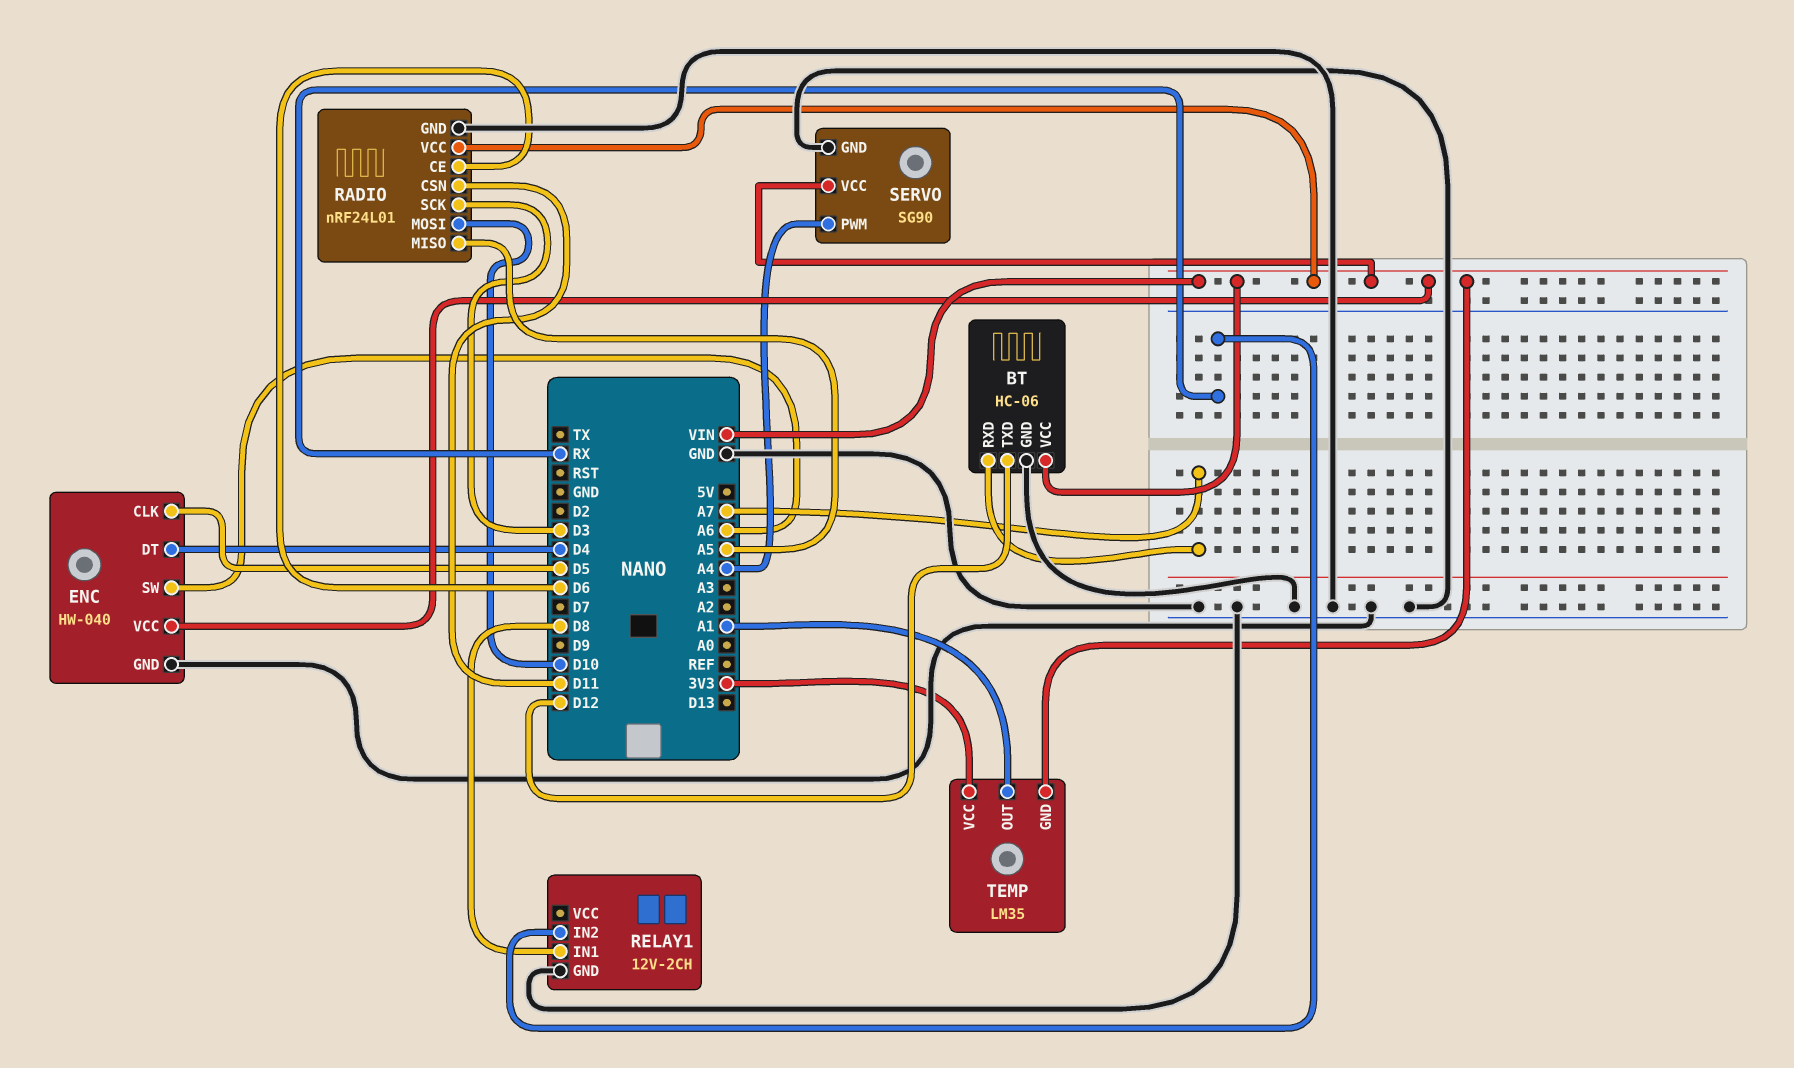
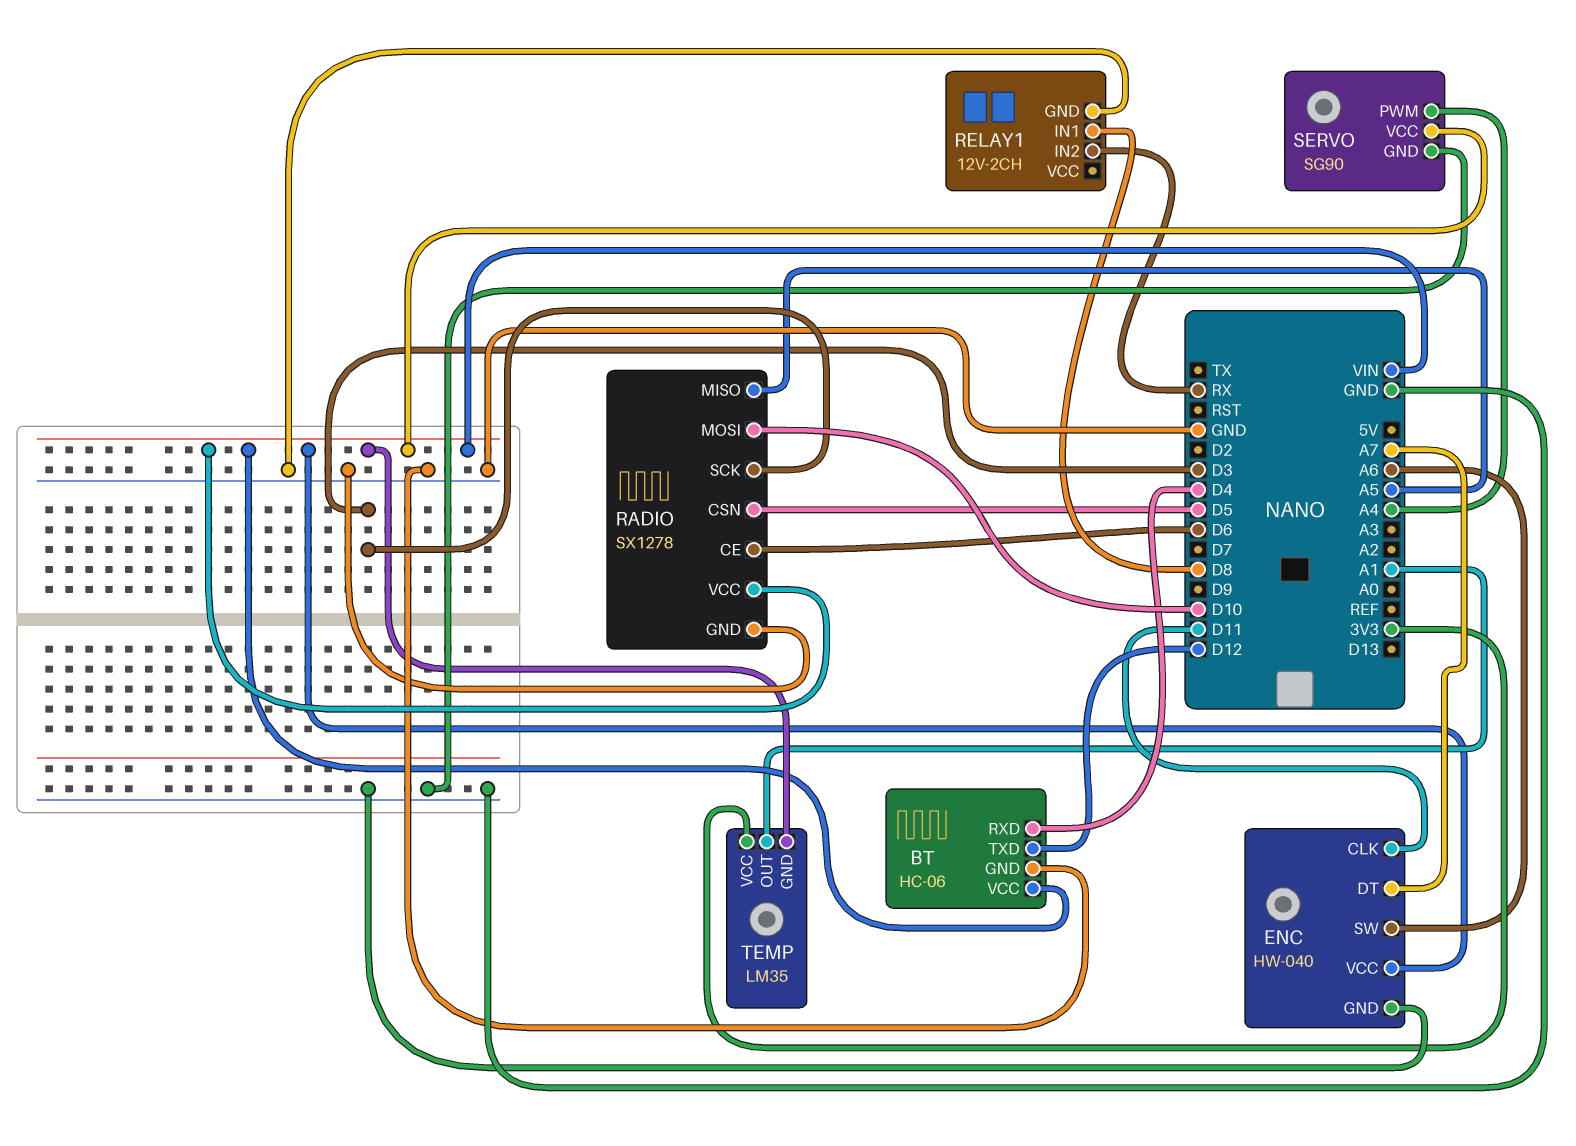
BT pin RXD: A7 -> D4
ENC pin CLK: D5 -> D11
ENC pin DT: D4 -> A7
RADIO: nRF24L01 -> SX1278
RADIO pin CSN: D11 -> D5

